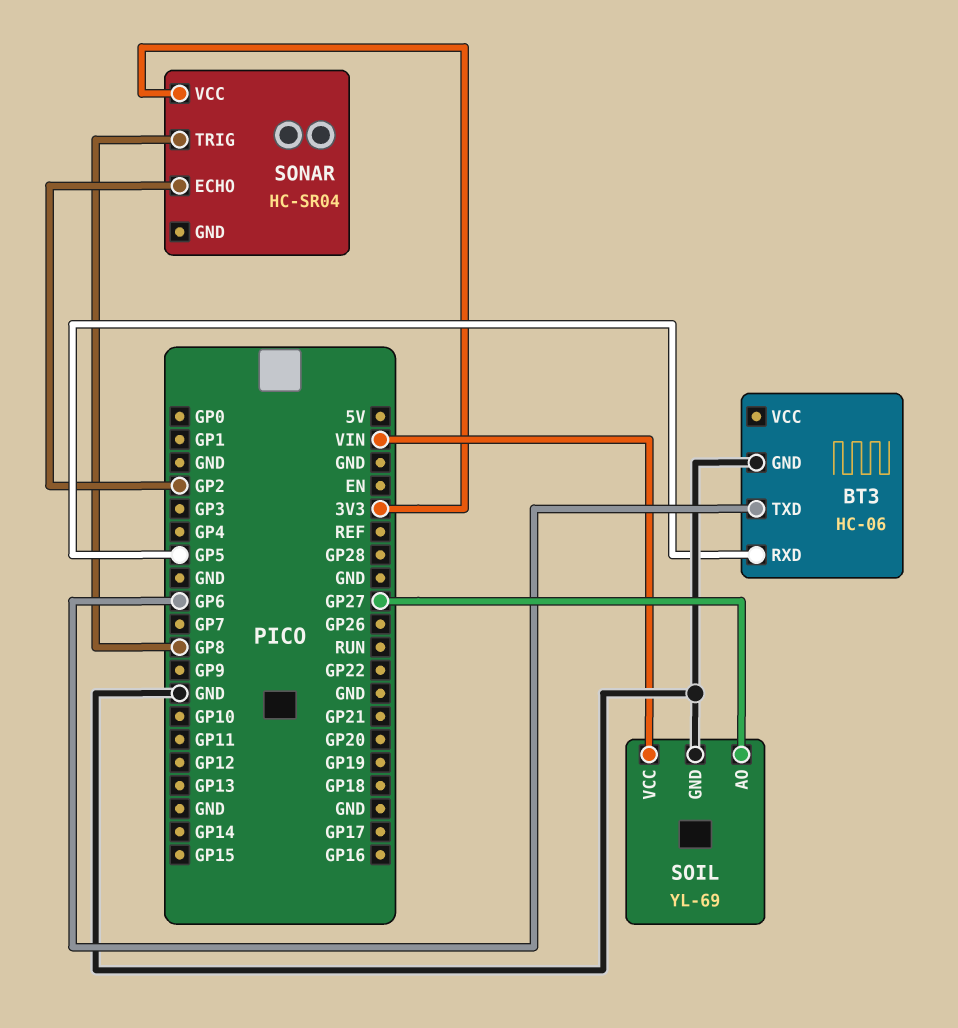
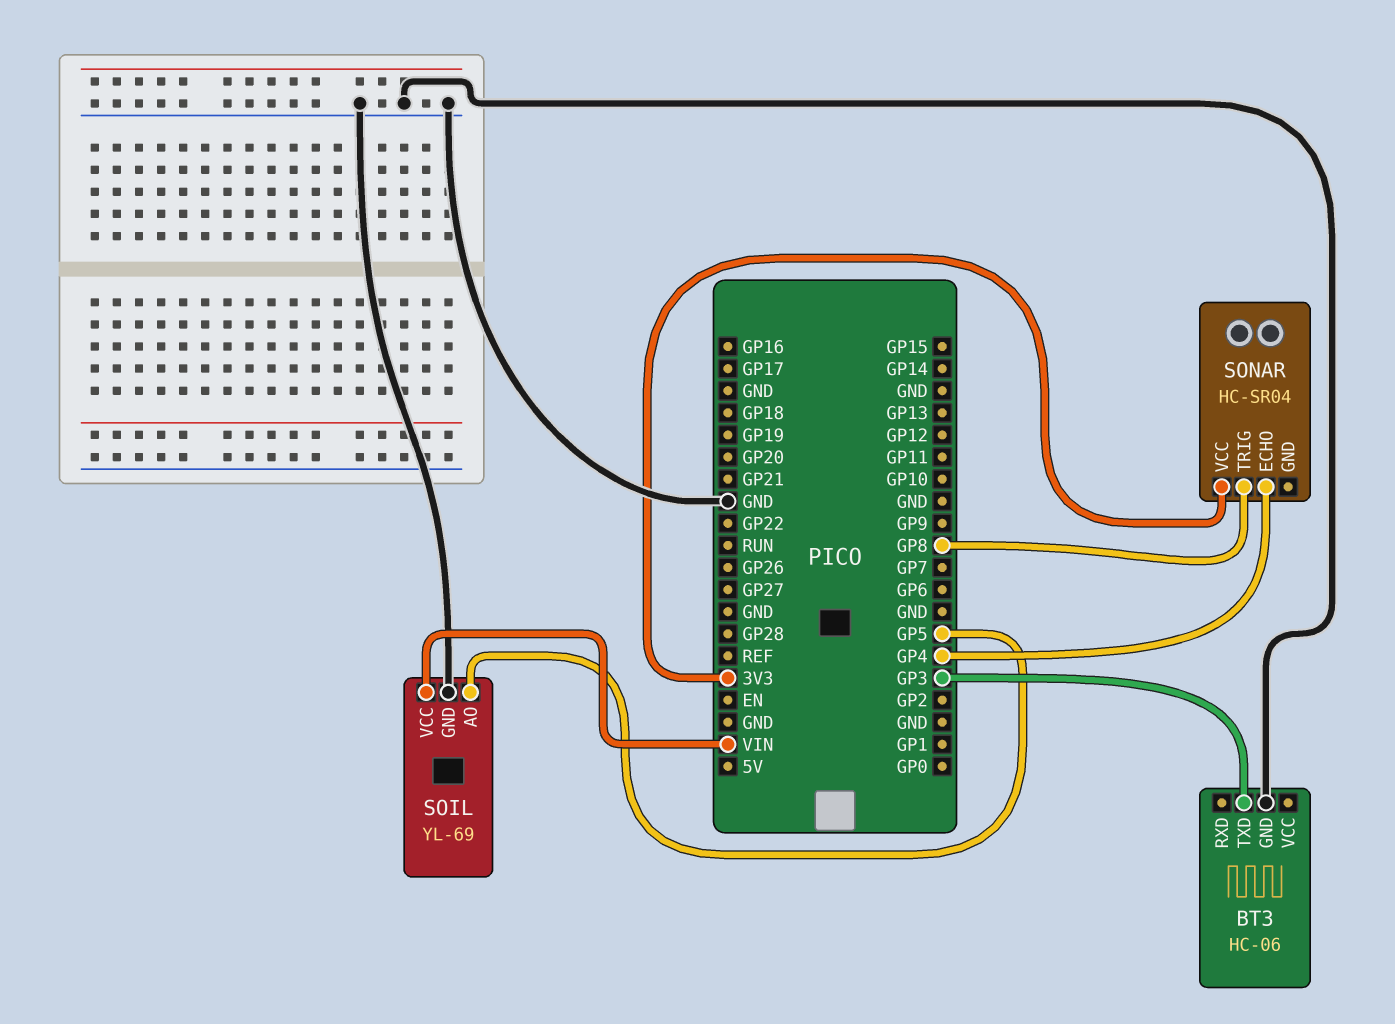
BT3 pin RXD: GP5 -> none
BT3 pin TXD: GP6 -> GP3
SOIL pin AO: GP27 -> GP5
SONAR pin ECHO: GP2 -> GP4

